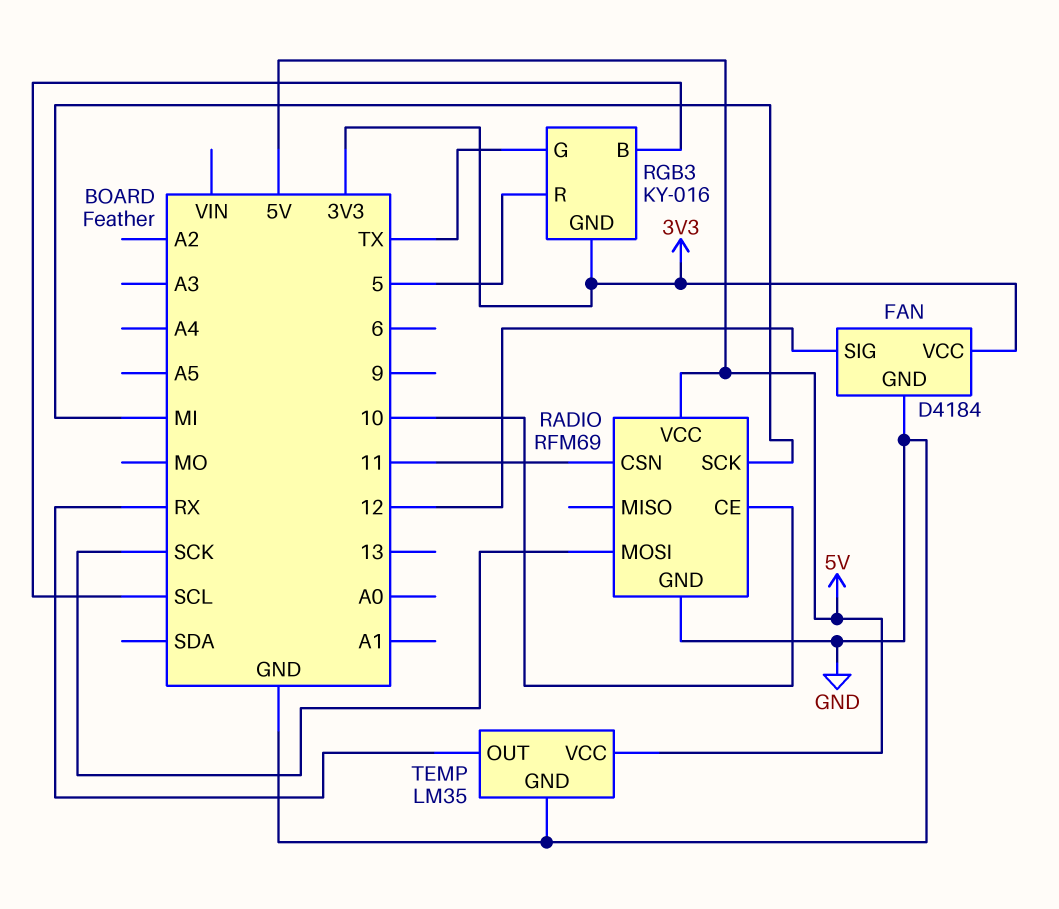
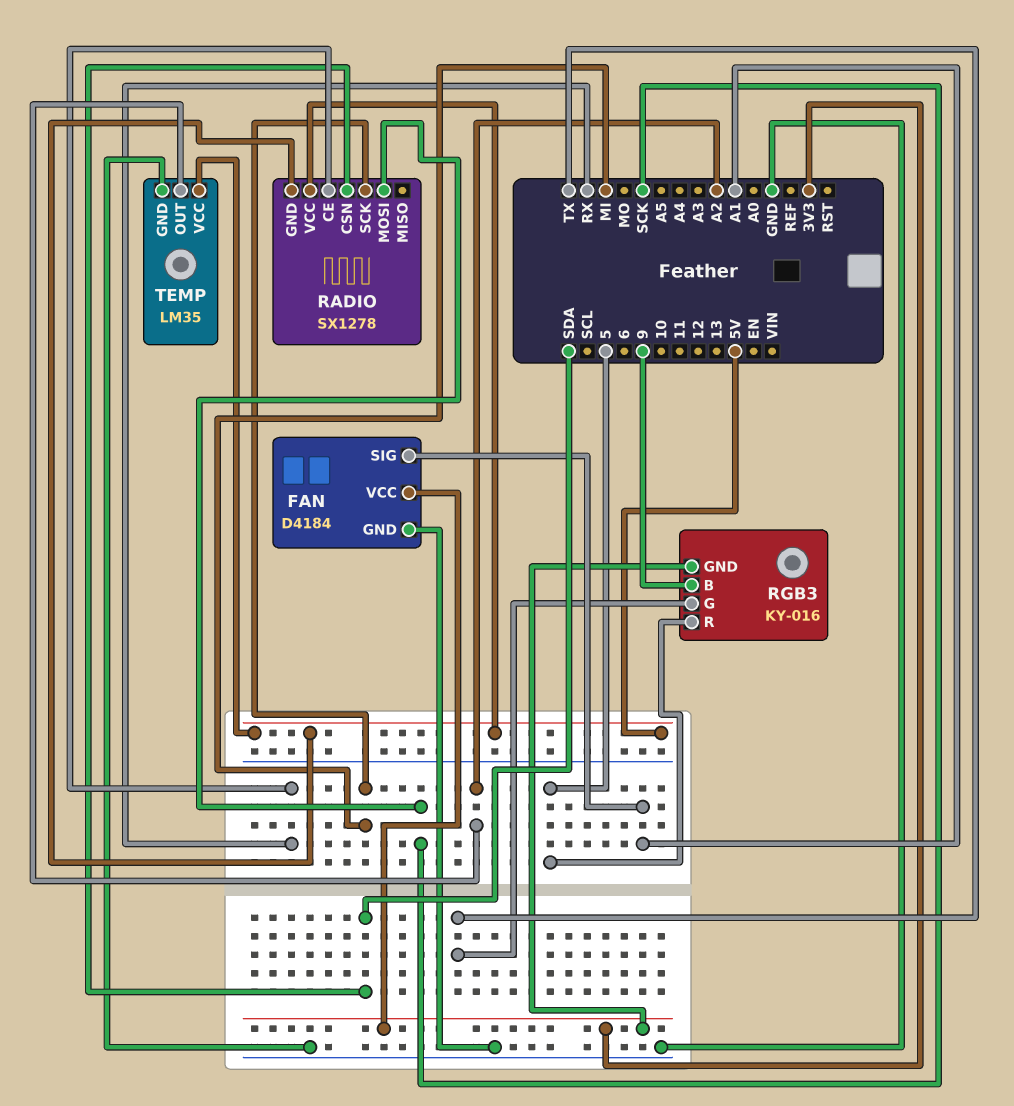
FAN pin SIG: 12 -> A1
RADIO: RFM69 -> SX1278
RADIO pin CE: 10 -> RX
RADIO pin CSN: 11 -> SDA
RADIO pin GND: GND -> 5V
RGB3 pin B: SCL -> 9
TEMP pin OUT: RX -> A2

